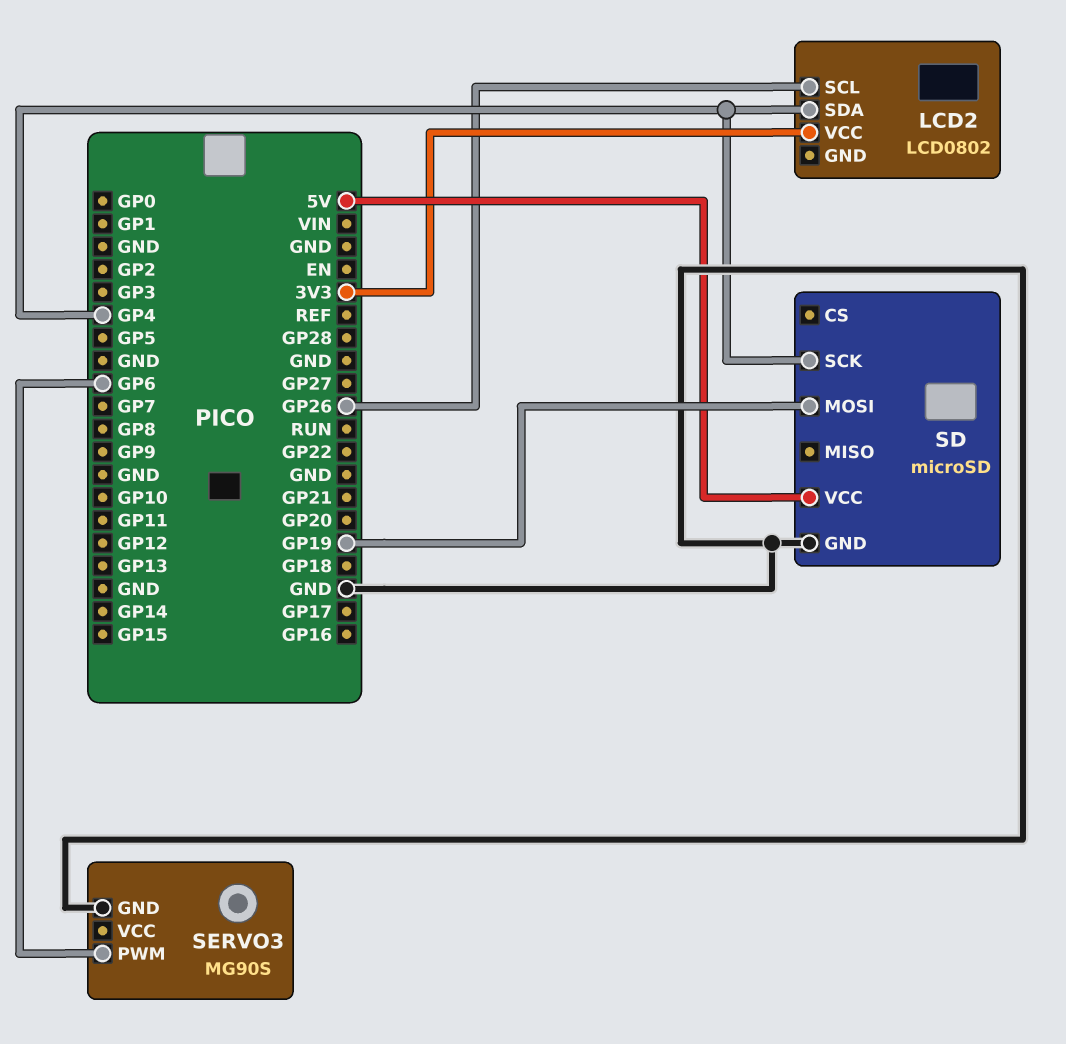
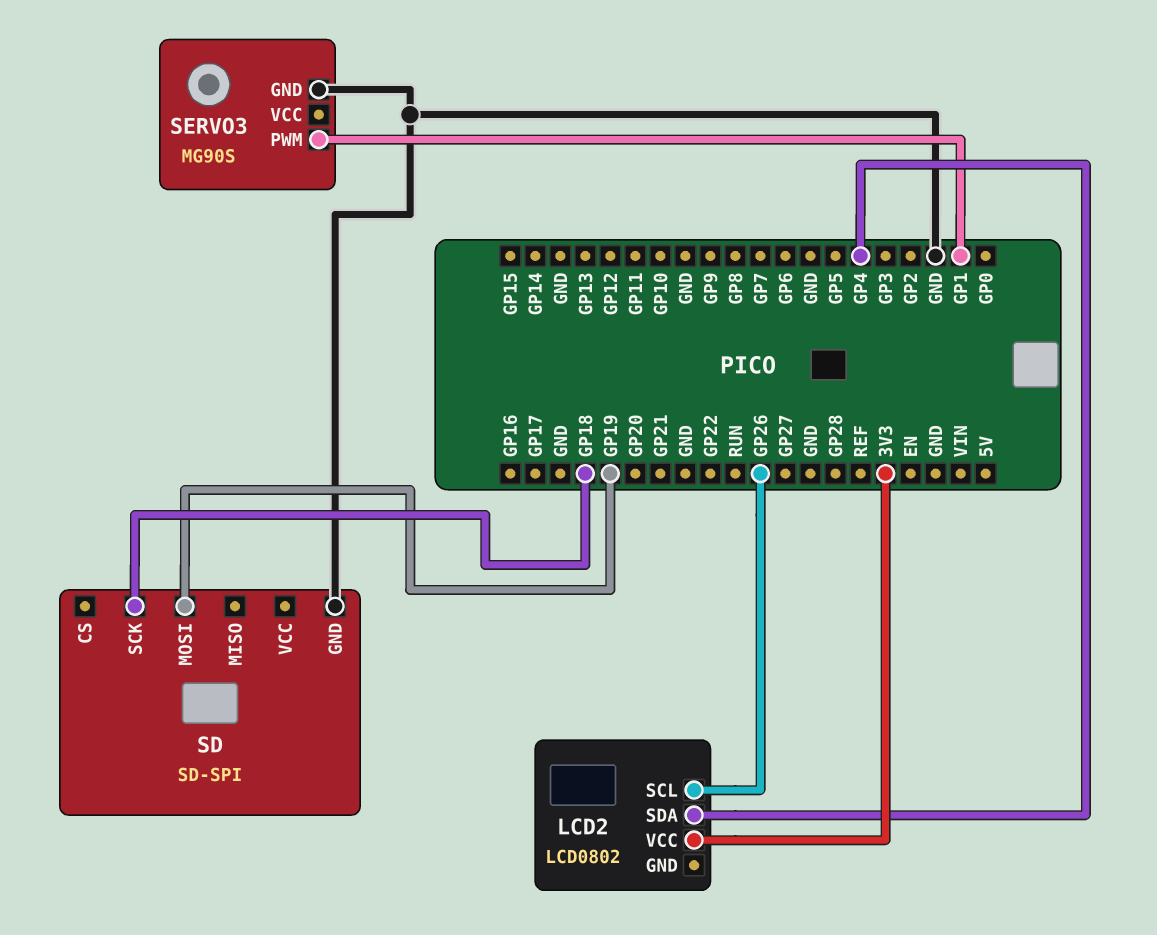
SD: microSD -> SD-SPI
SD pin SCK: GP4 -> GP18
SD pin VCC: 5V -> none
SERVO3 pin PWM: GP6 -> GP1

